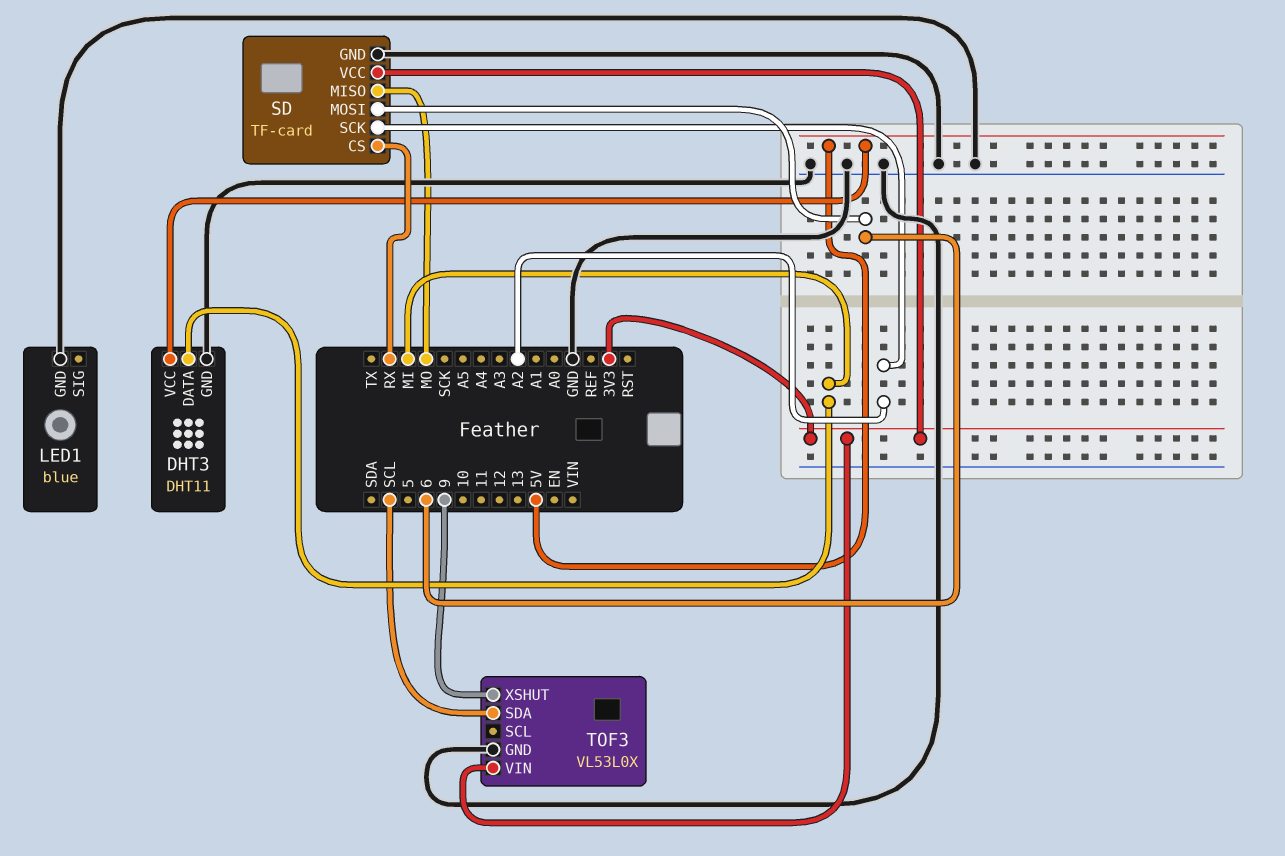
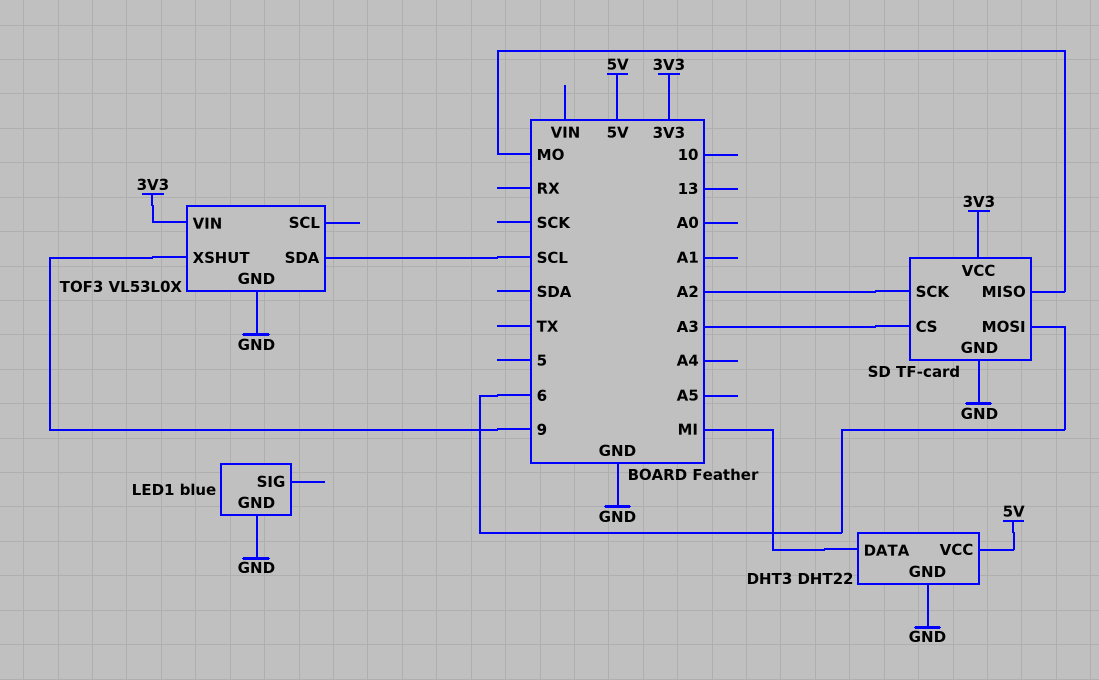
DHT3: DHT11 -> DHT22
SD pin CS: RX -> A3

